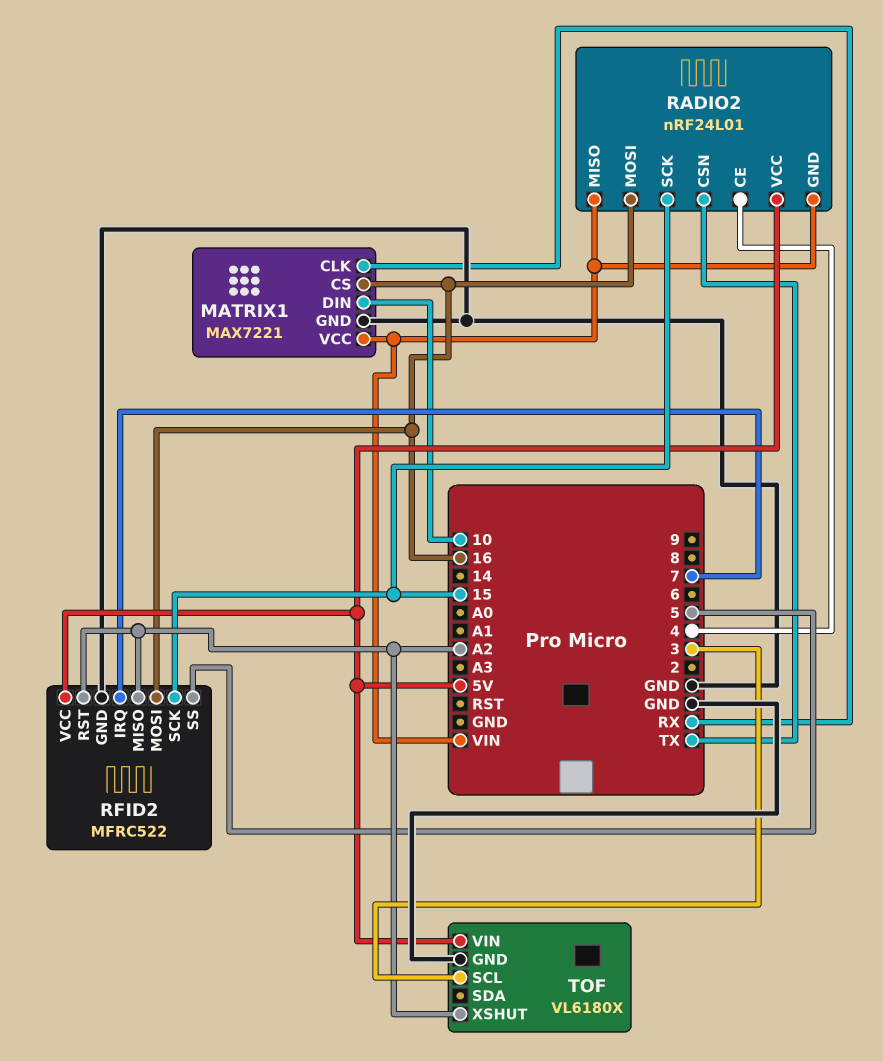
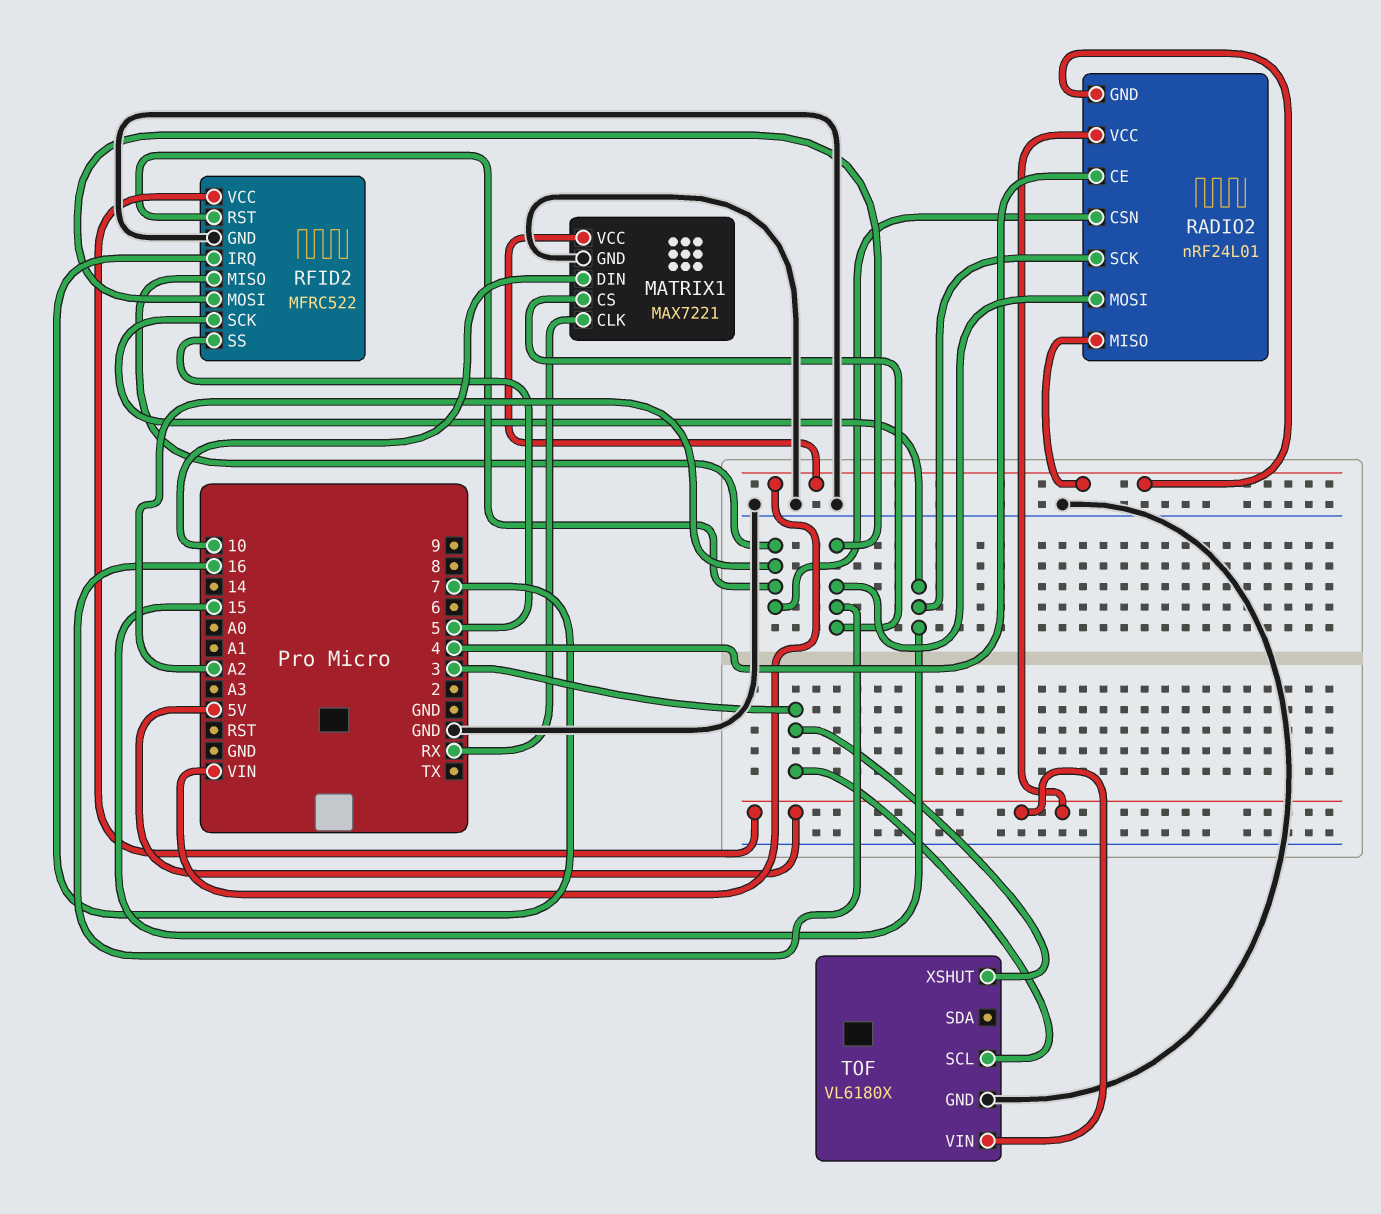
RADIO2 pin CSN: TX -> A2
TOF pin XSHUT: A2 -> 3

